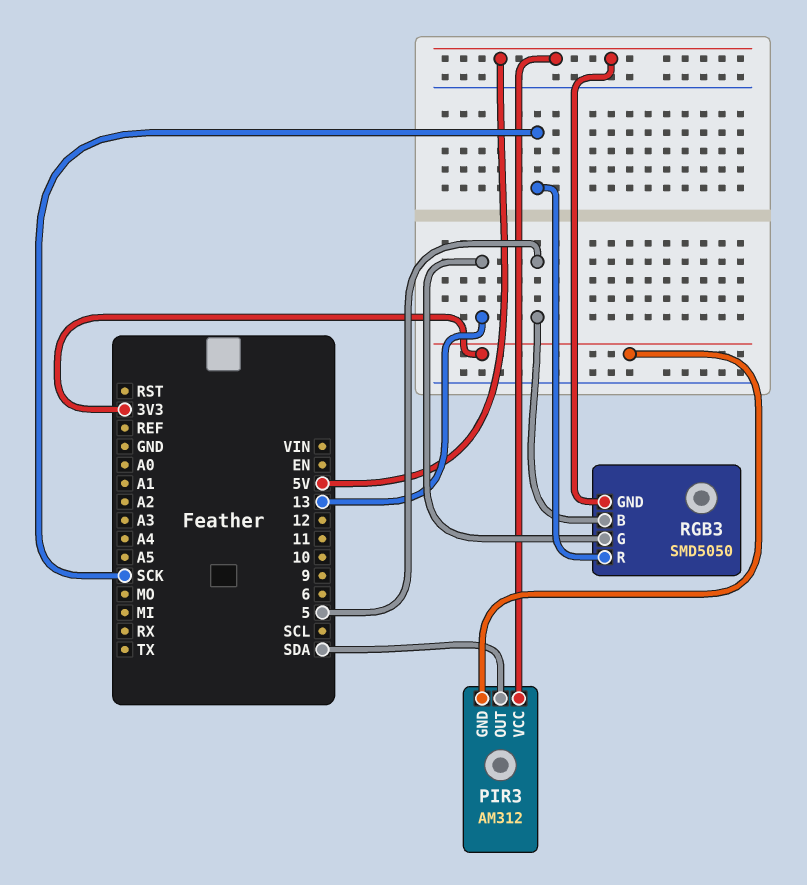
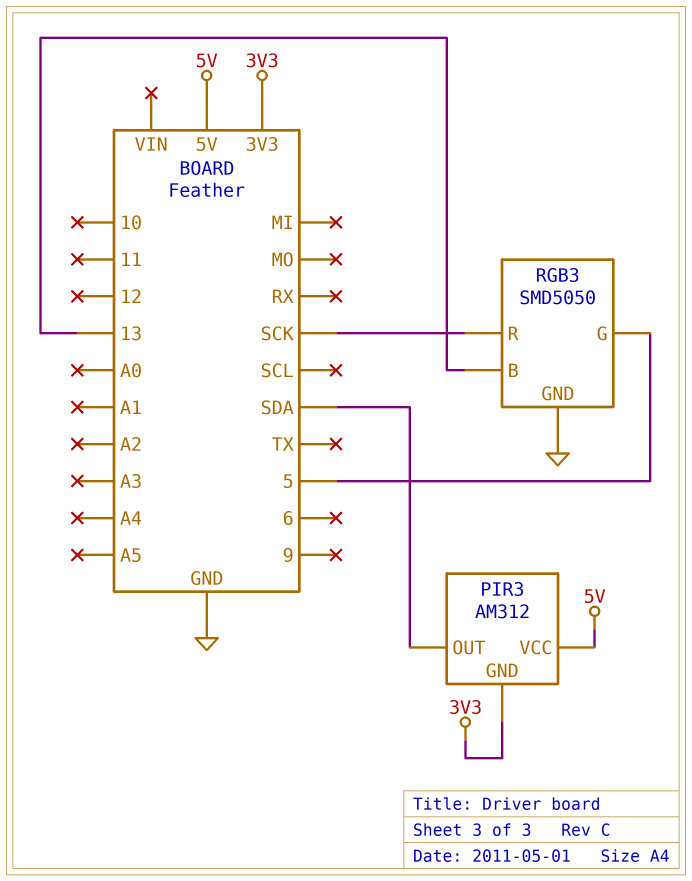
RGB3 pin B: 5 -> 13
RGB3 pin G: 13 -> 5
RGB3 pin GND: 5V -> GND

